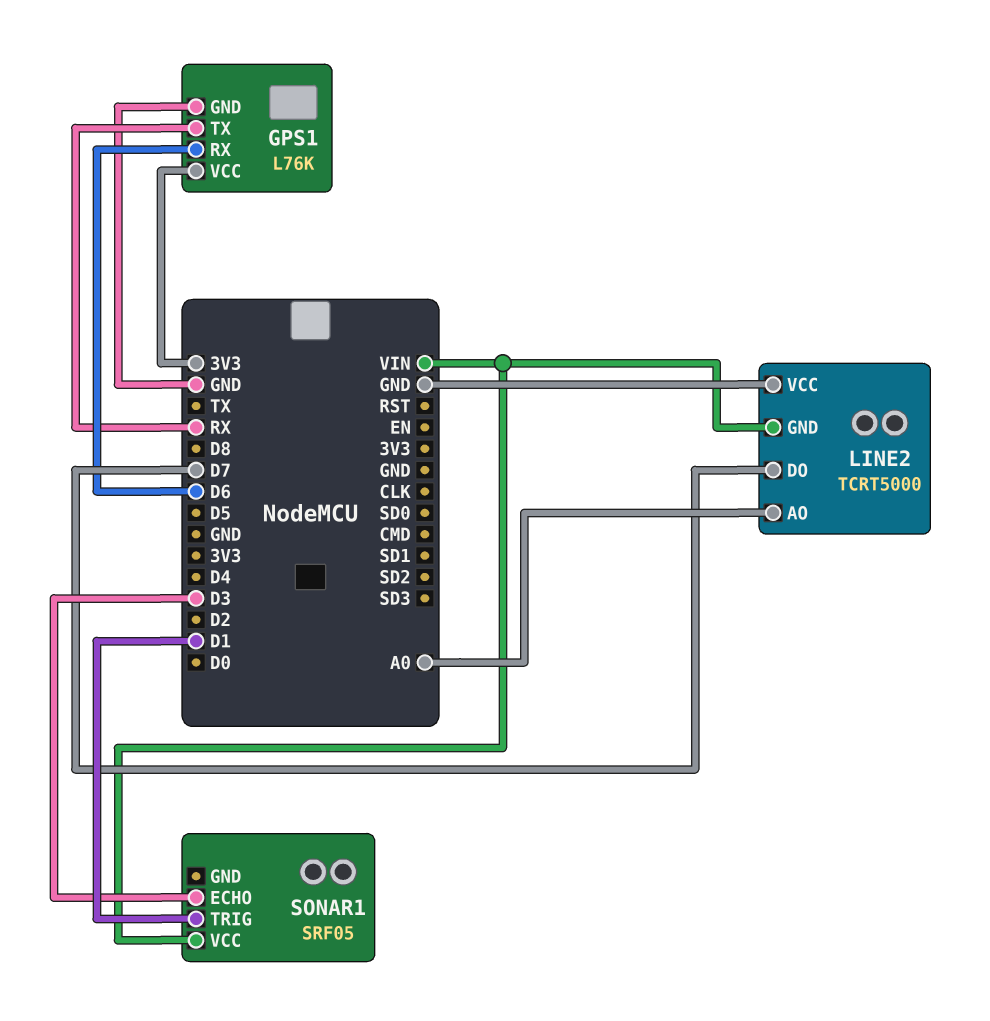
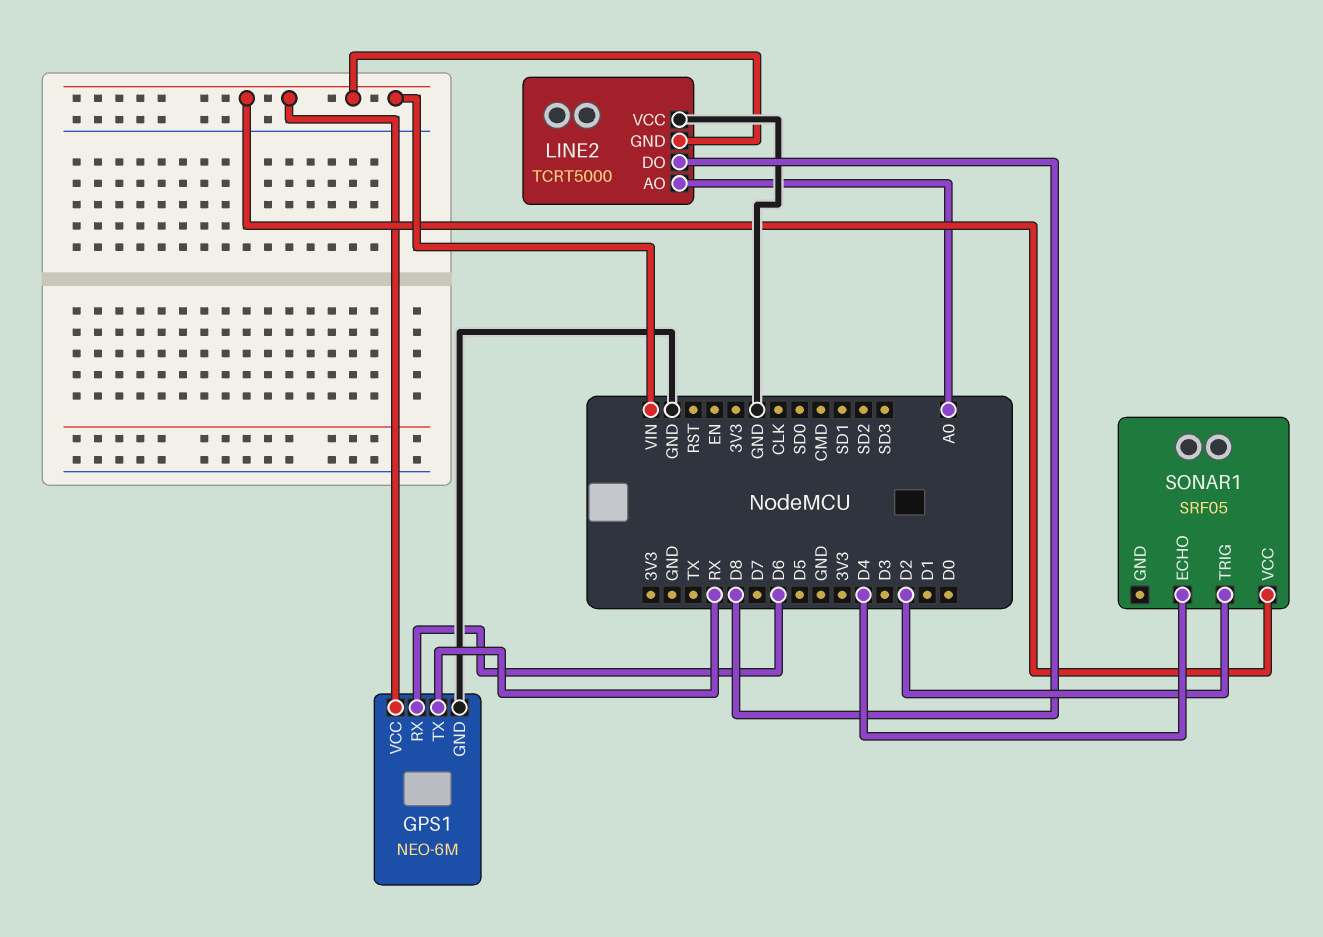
GPS1: L76K -> NEO-6M
GPS1 pin VCC: 3V3 -> VIN
LINE2 pin DO: D7 -> D8
SONAR1 pin ECHO: D3 -> D4
SONAR1 pin TRIG: D1 -> D2

